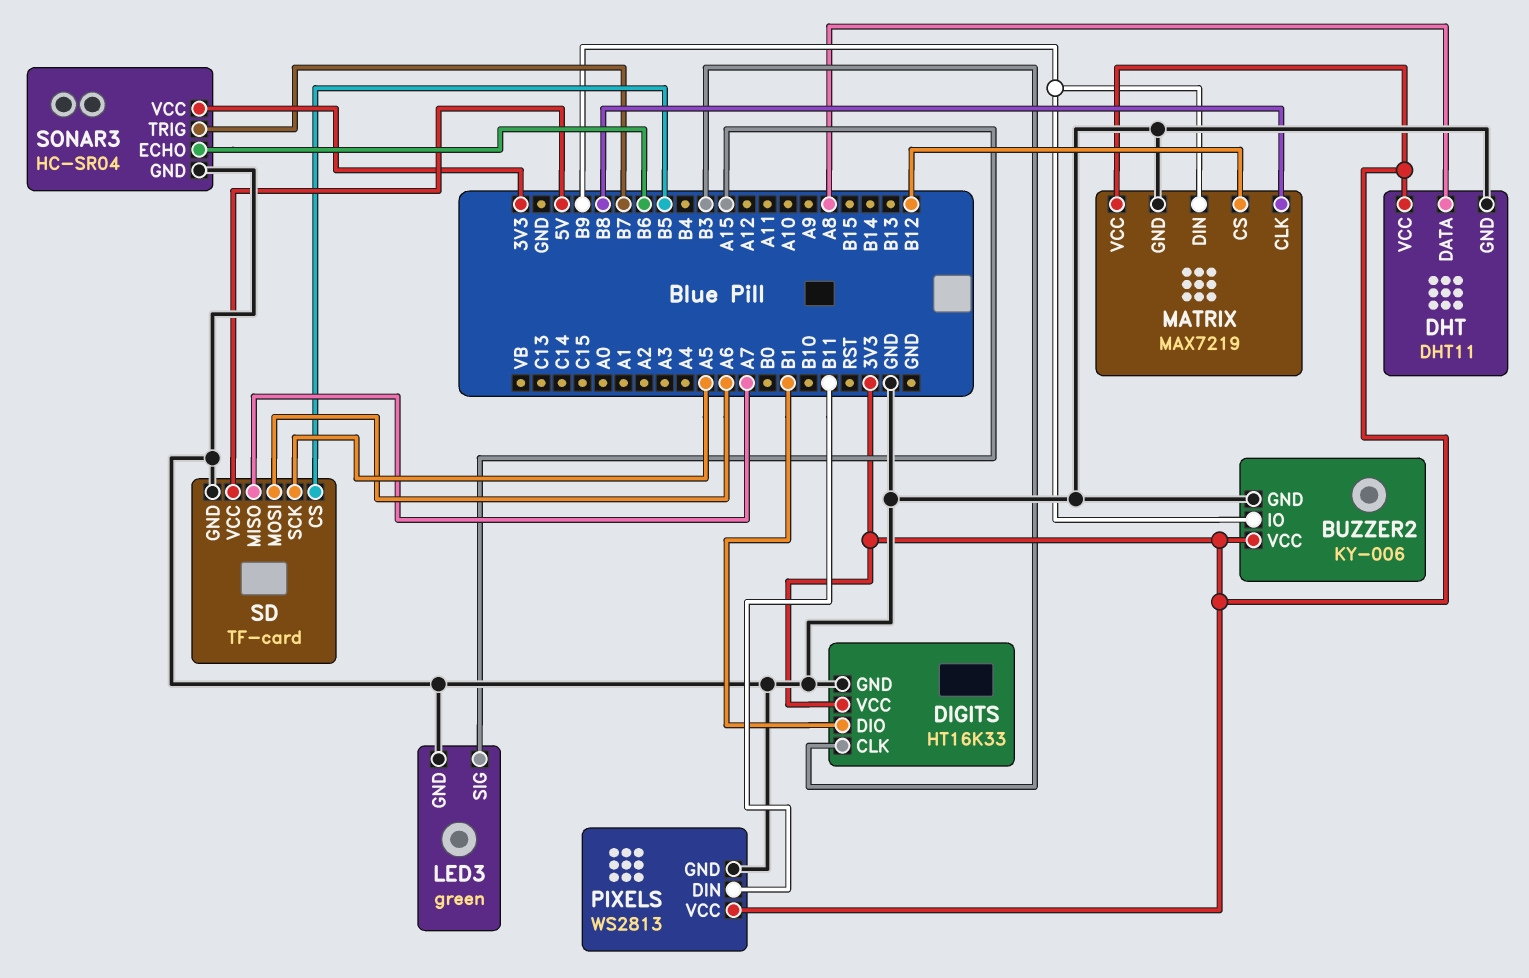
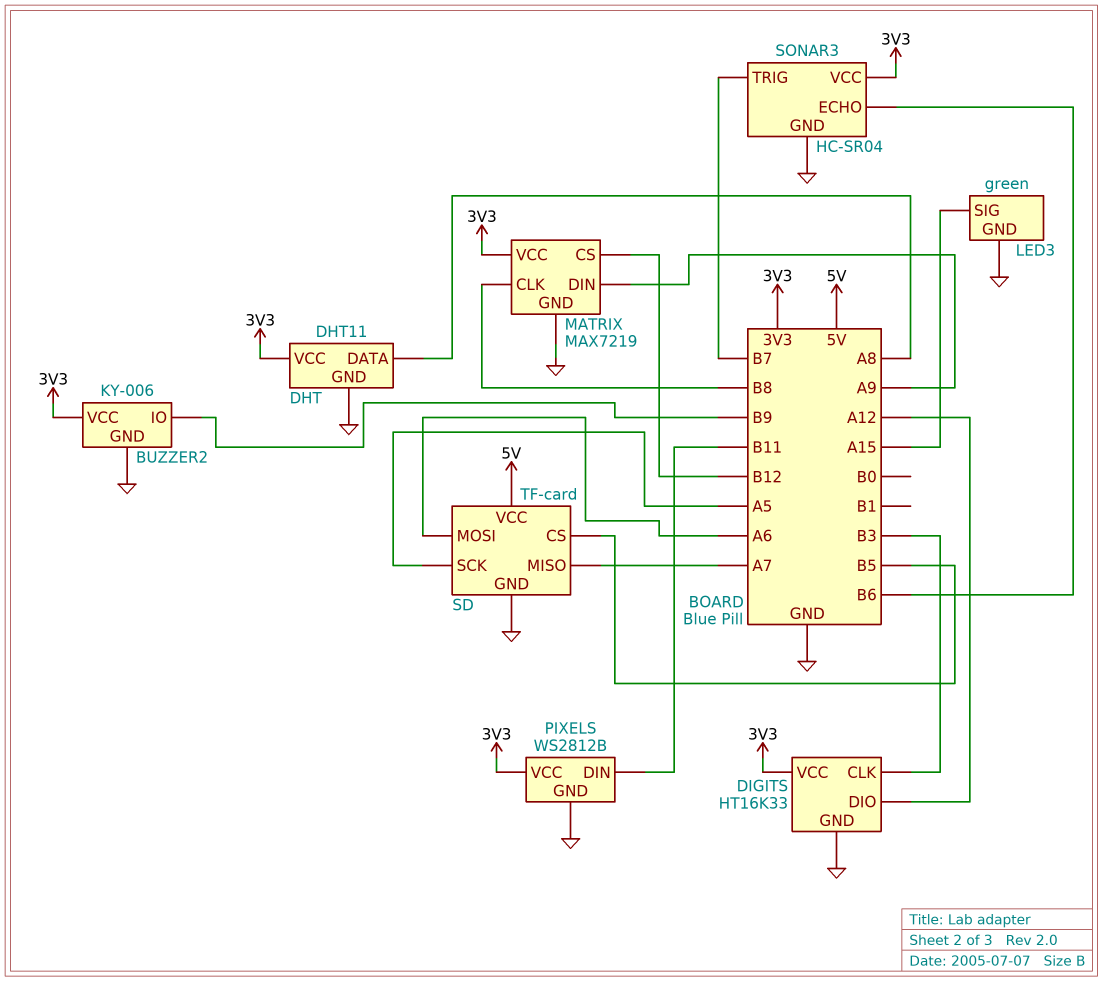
DIGITS pin DIO: B1 -> A12
MATRIX pin DIN: B9 -> A9
PIXELS: WS2813 -> WS2812B

